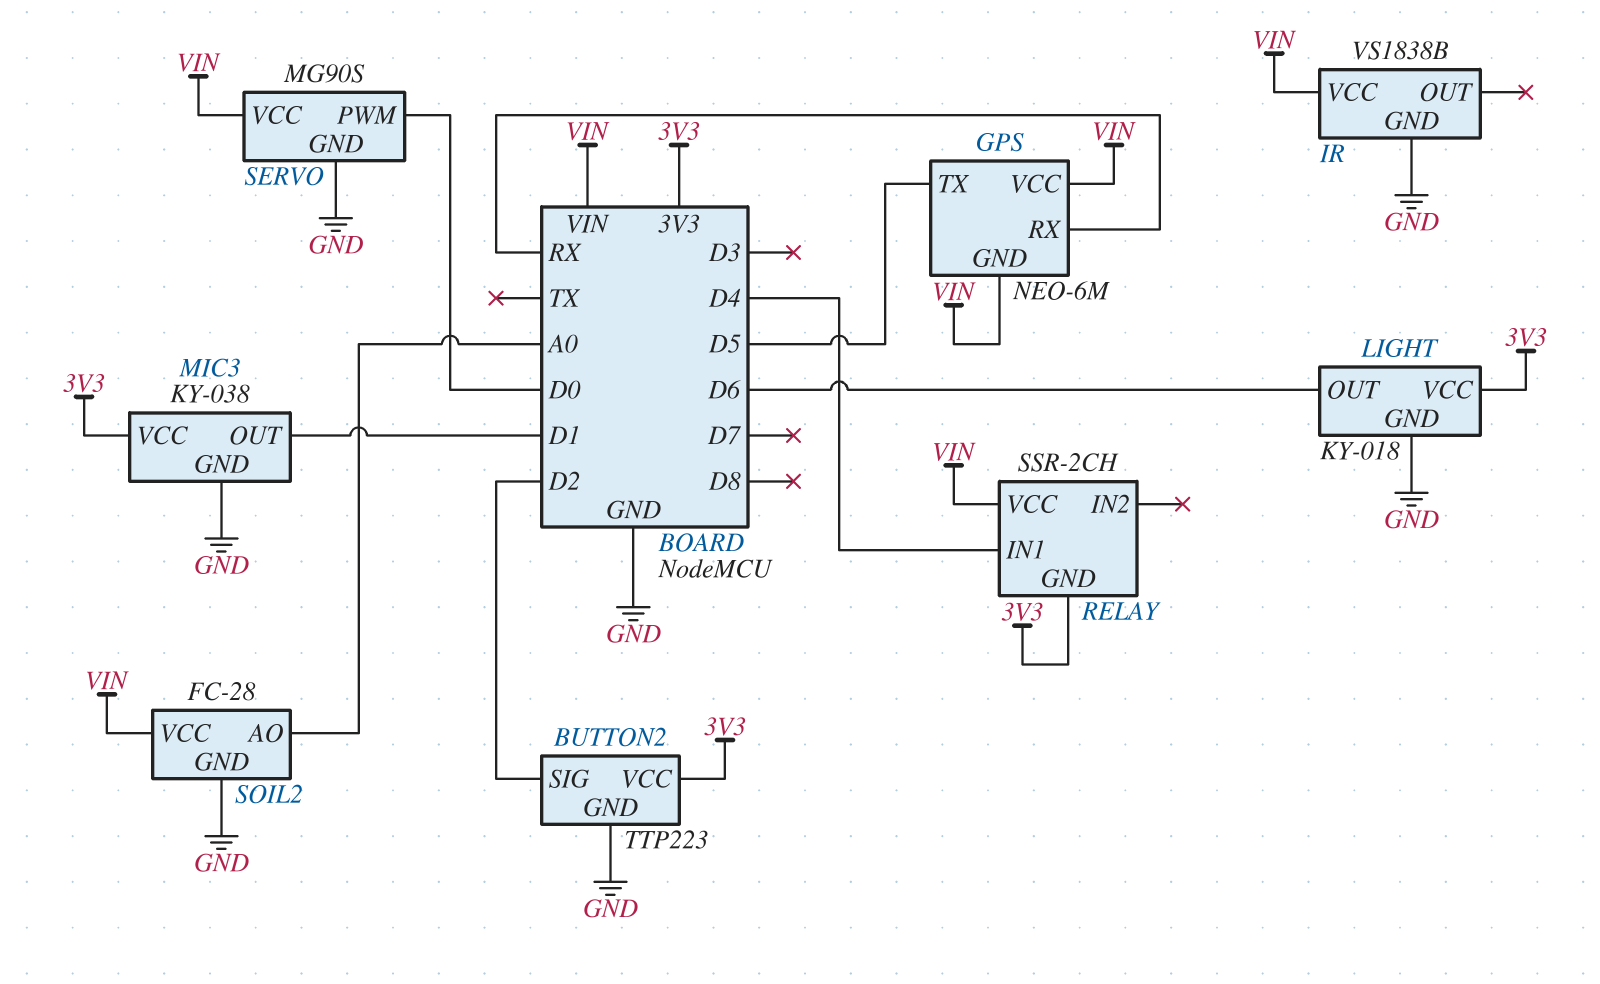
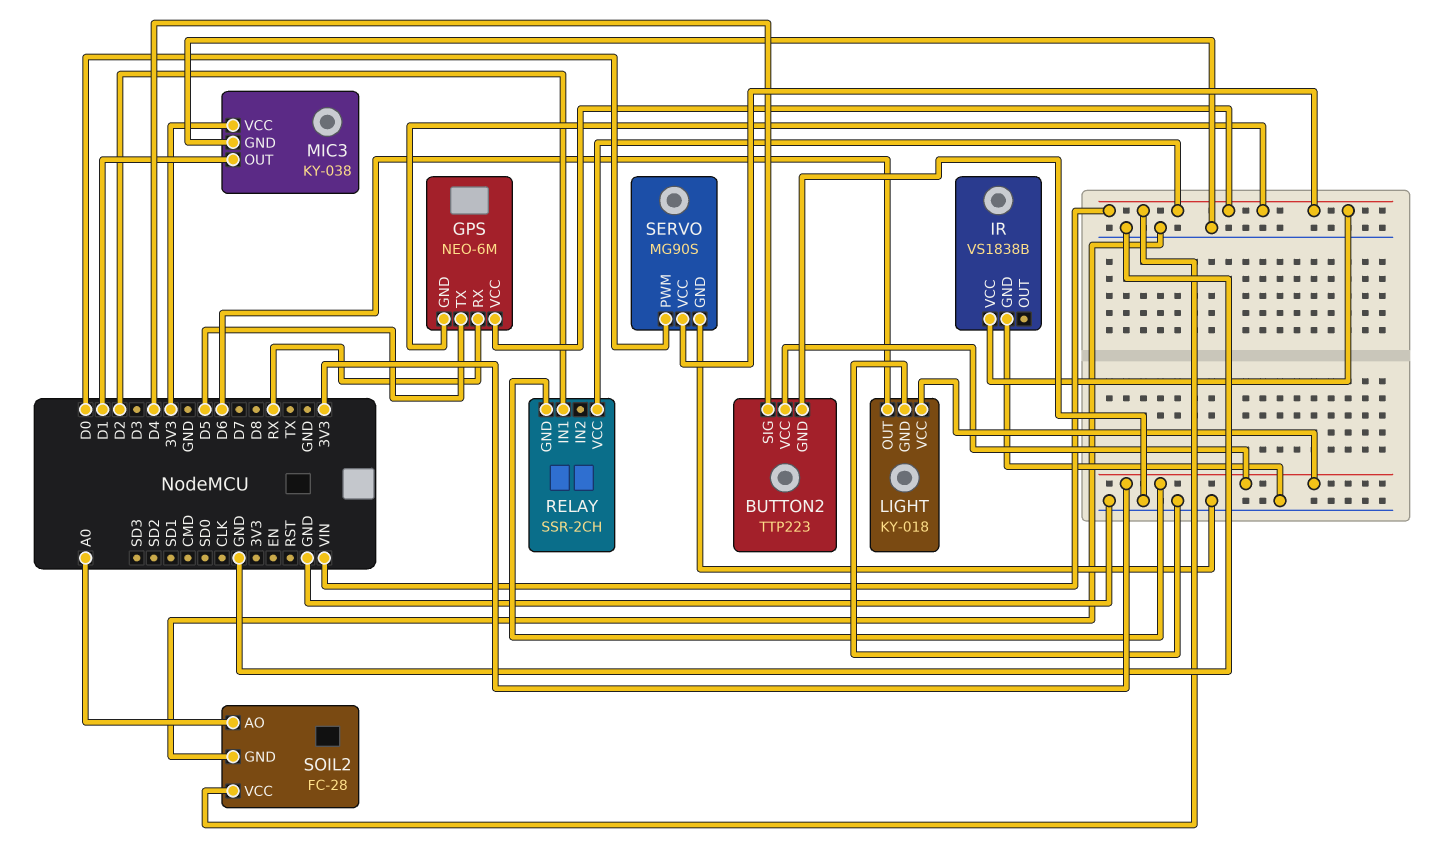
BUTTON2 pin SIG: D2 -> D4
RELAY pin IN1: D4 -> D2

